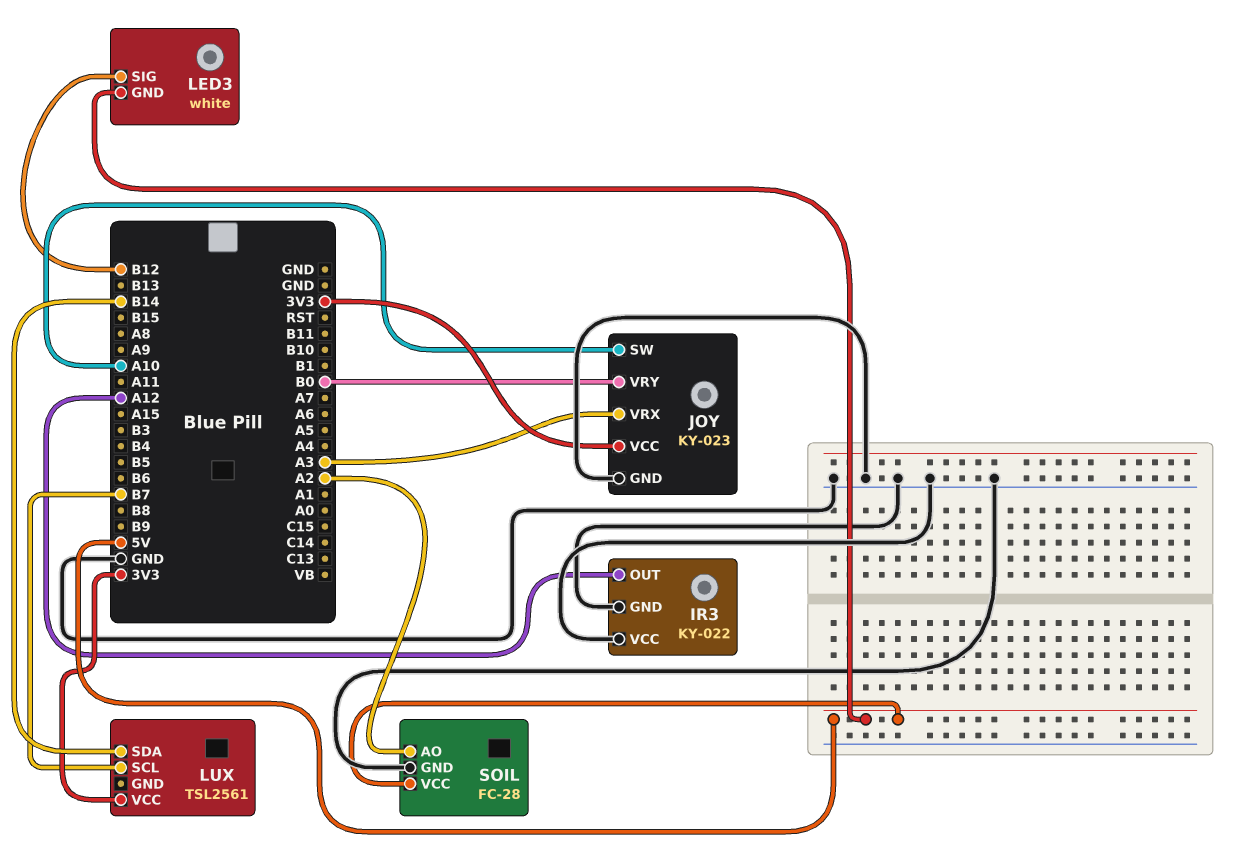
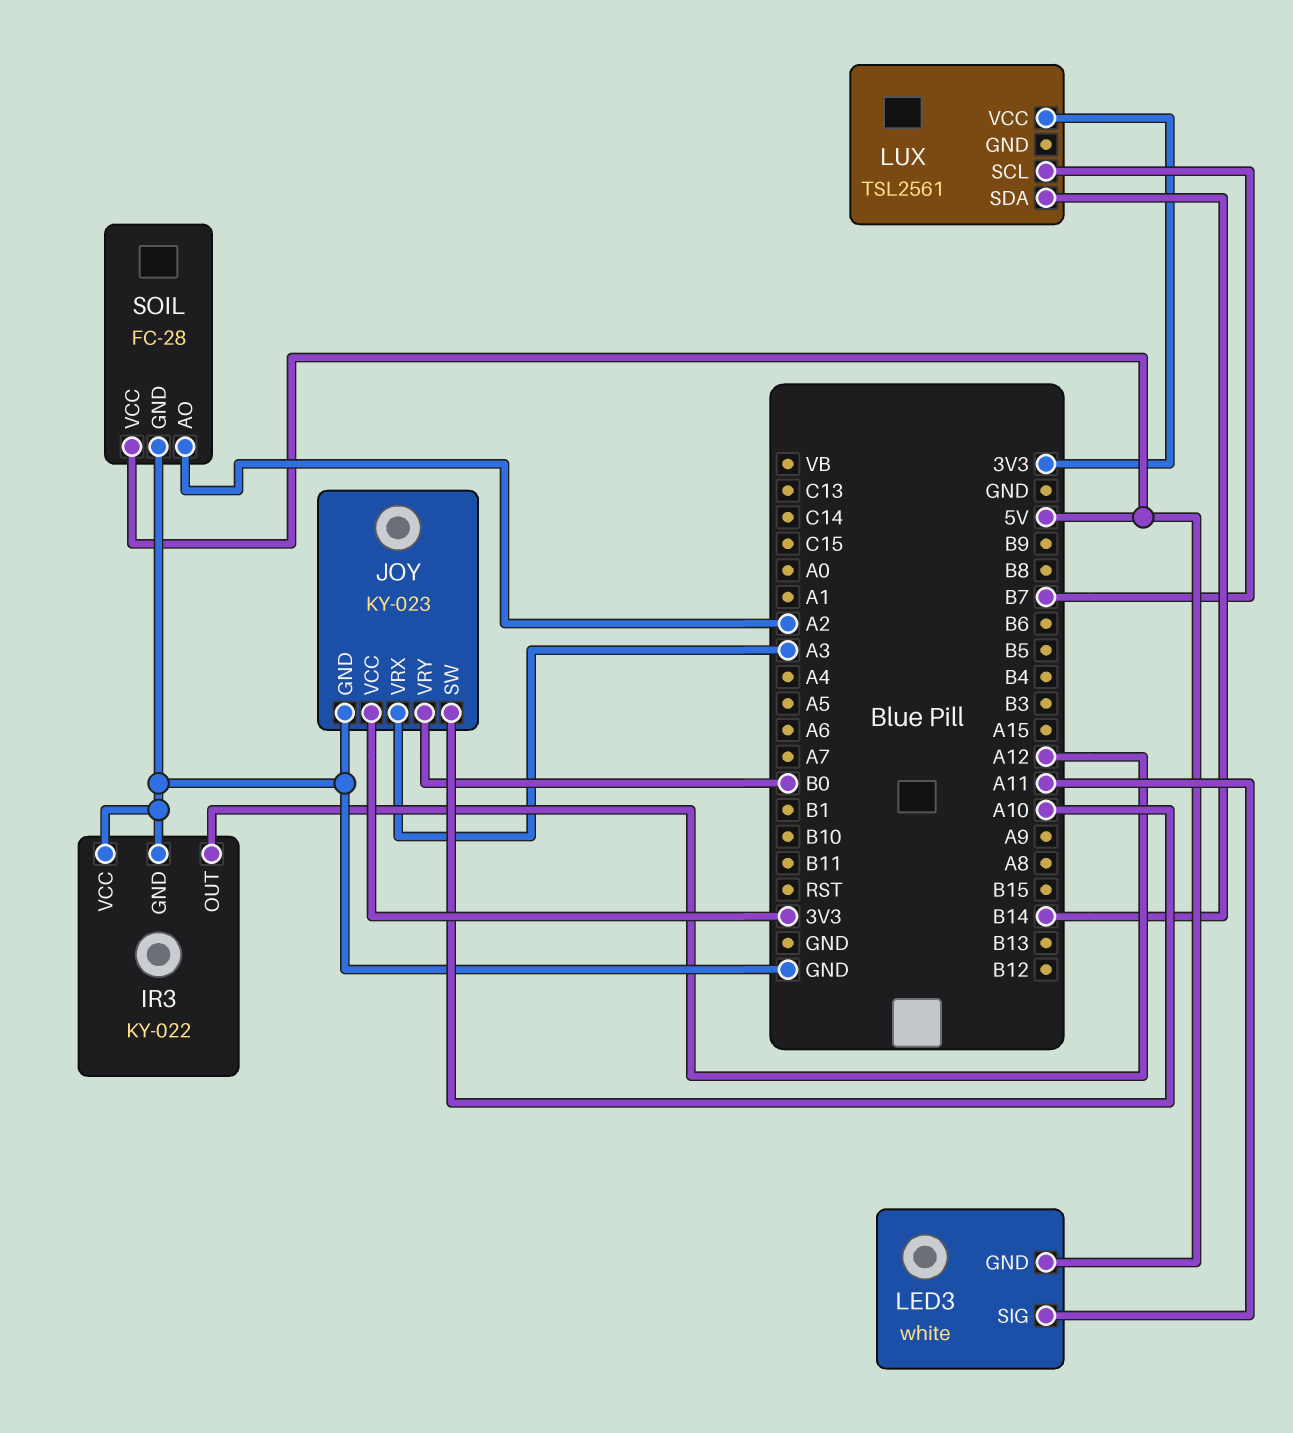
LED3 pin SIG: B12 -> A11

